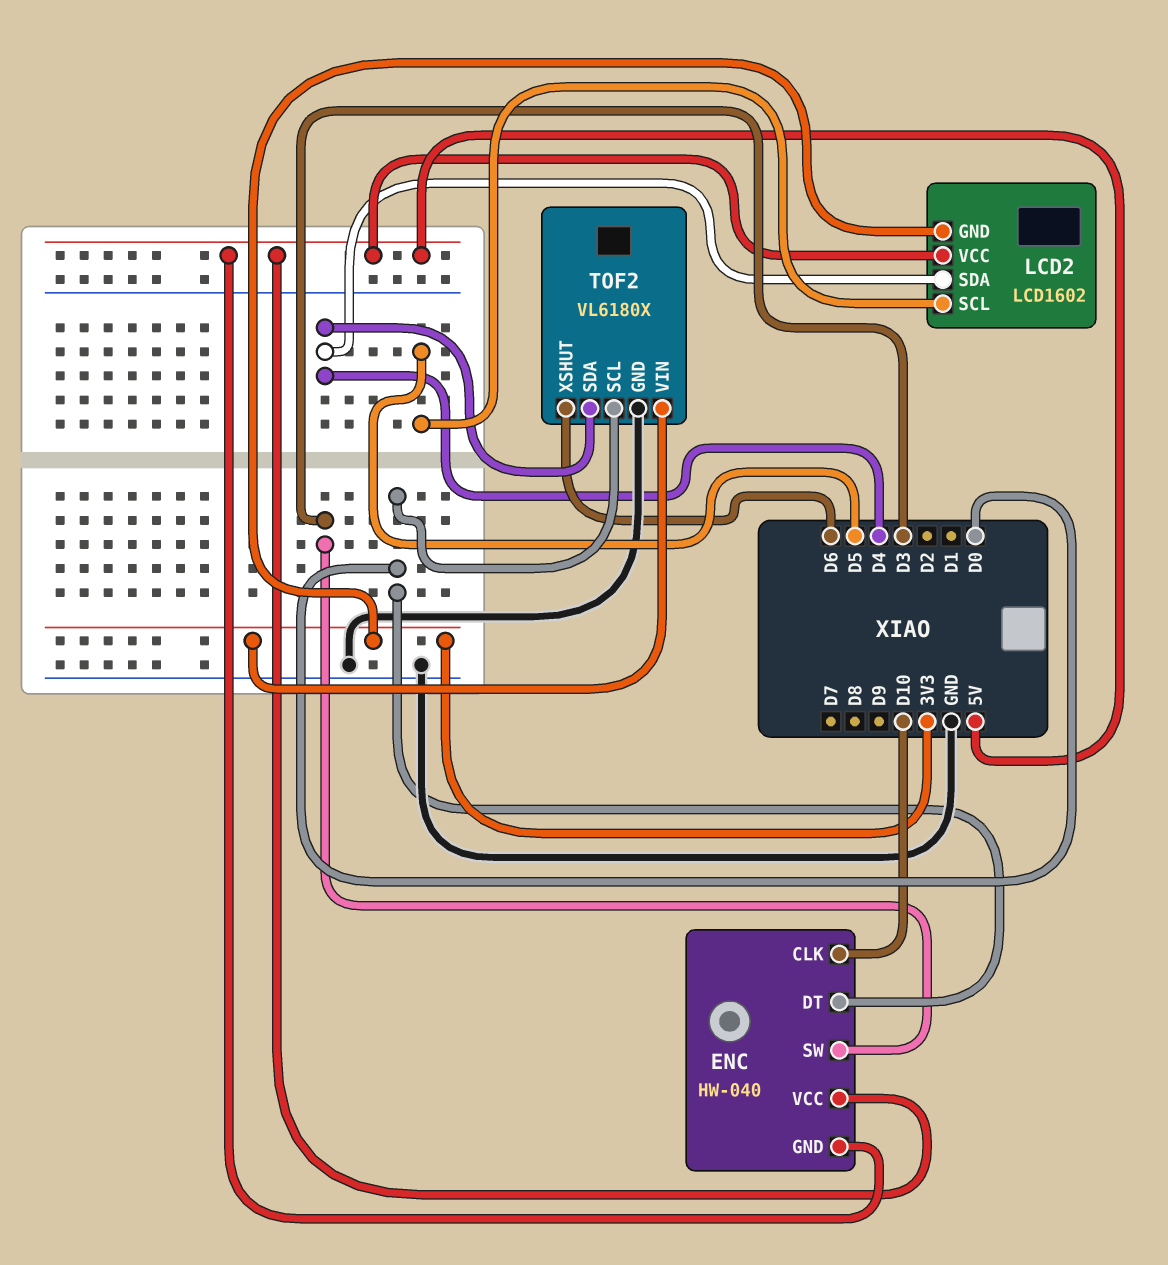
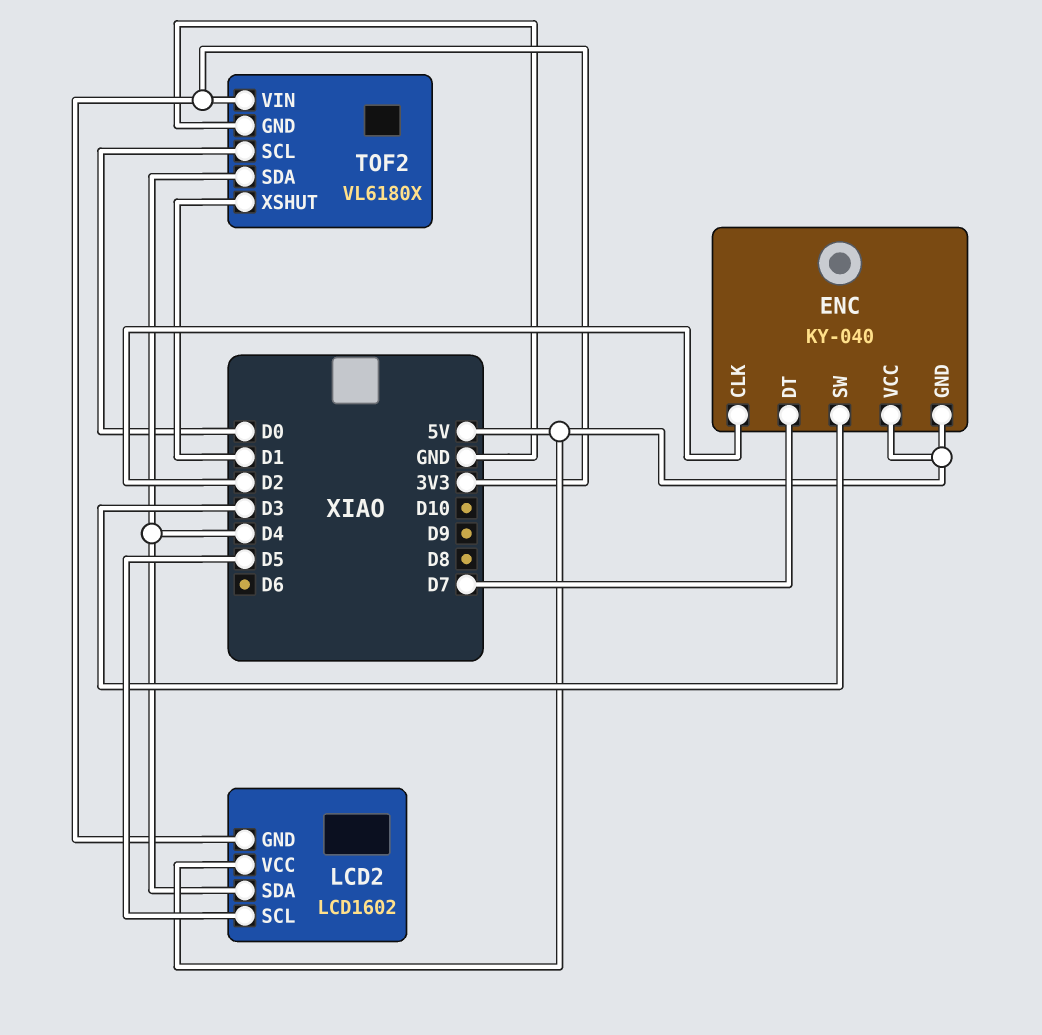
ENC: HW-040 -> KY-040
ENC pin CLK: D10 -> D2
ENC pin DT: D0 -> D7
TOF2 pin XSHUT: D6 -> D1

